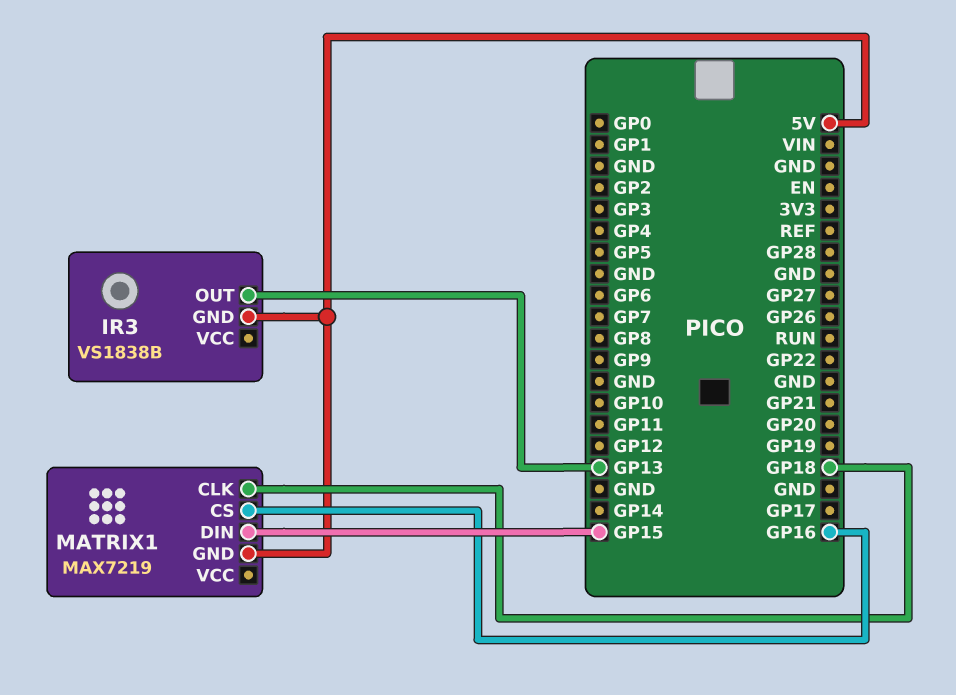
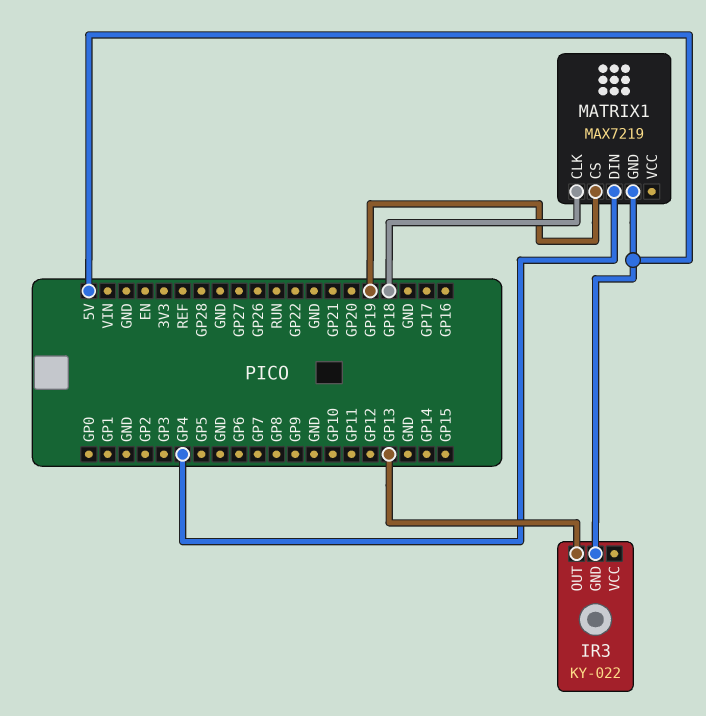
IR3: VS1838B -> KY-022
MATRIX1 pin CS: GP16 -> GP19
MATRIX1 pin DIN: GP15 -> GP4

